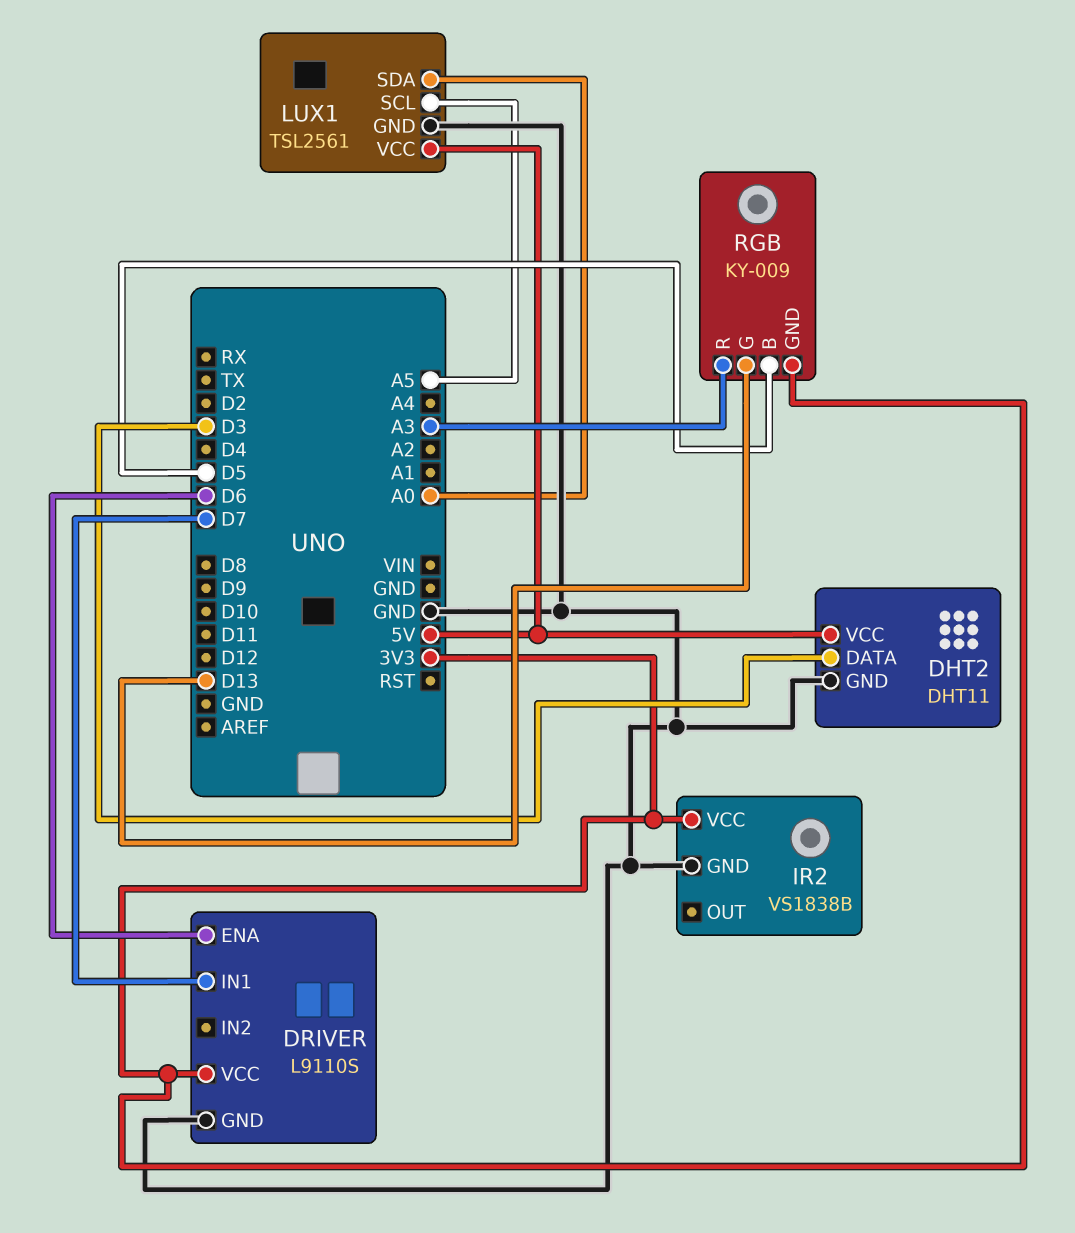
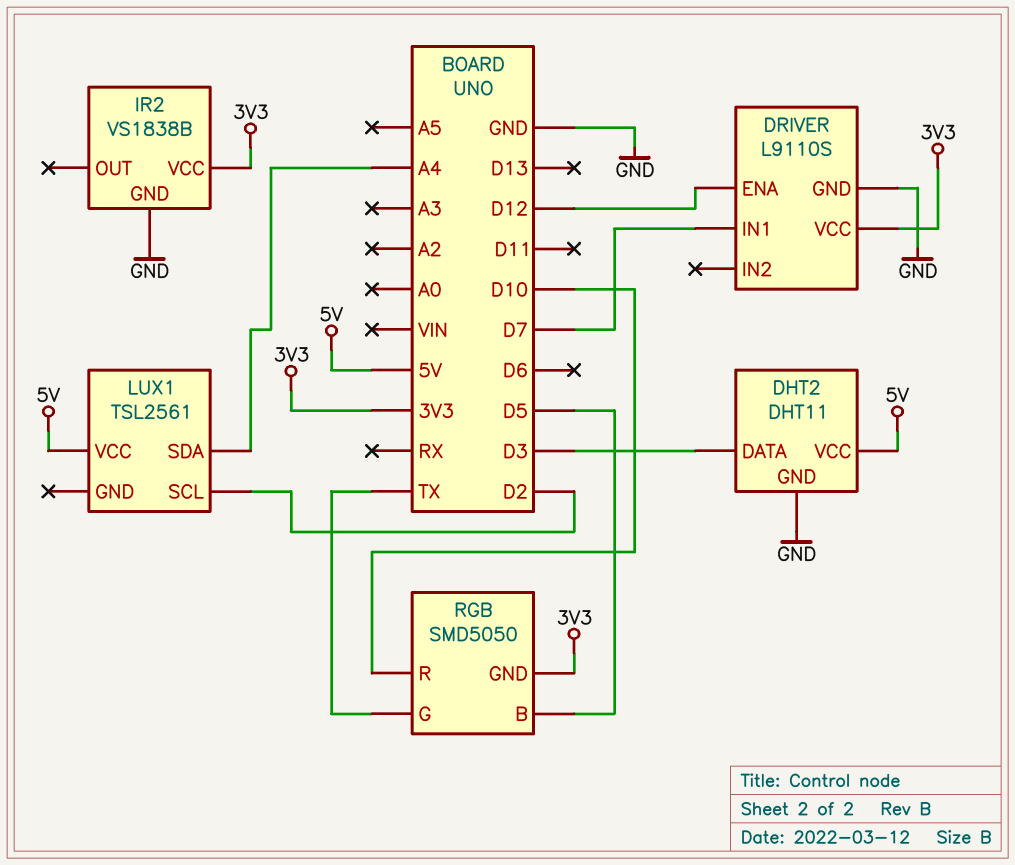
DRIVER pin ENA: D6 -> D12
LUX1 pin GND: GND -> none
LUX1 pin SCL: A5 -> D2
LUX1 pin SDA: A0 -> A4
RGB: KY-009 -> SMD5050
RGB pin G: D13 -> TX
RGB pin R: A3 -> D10

